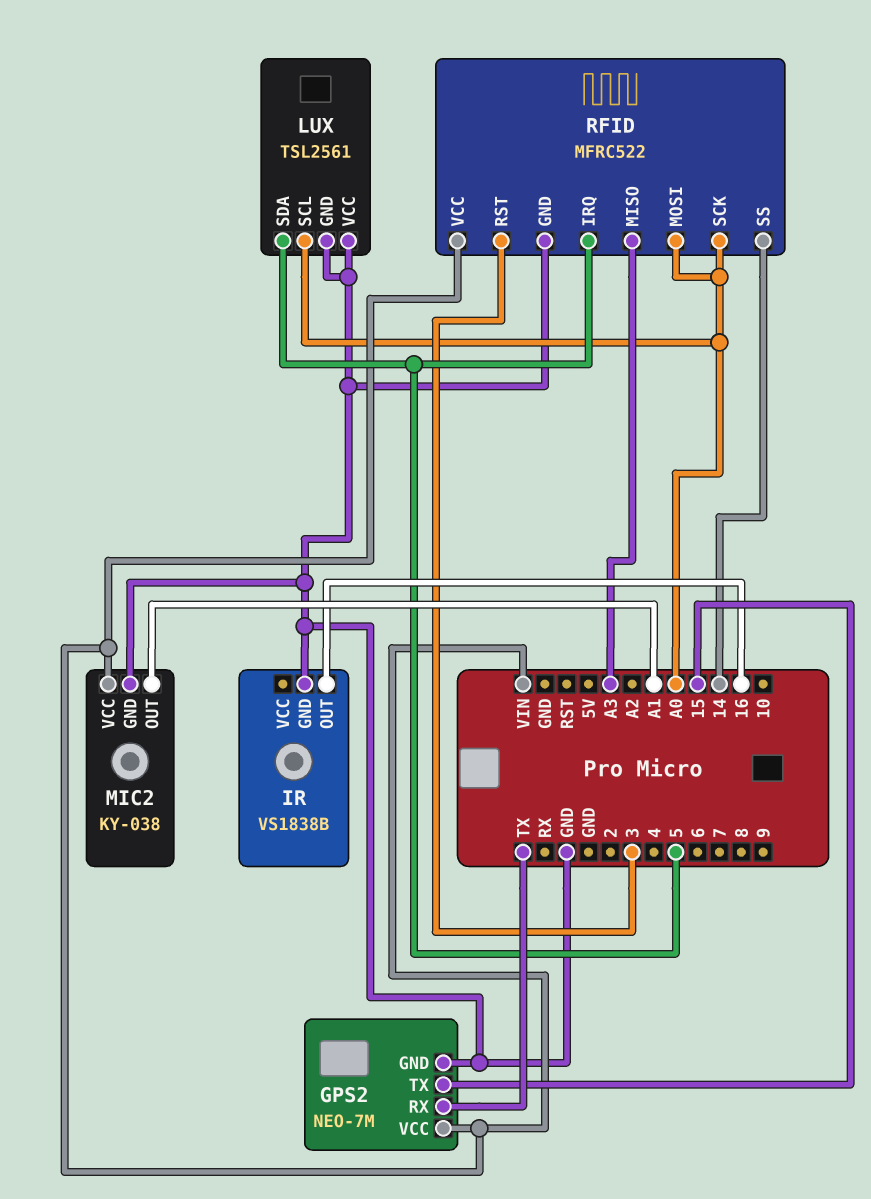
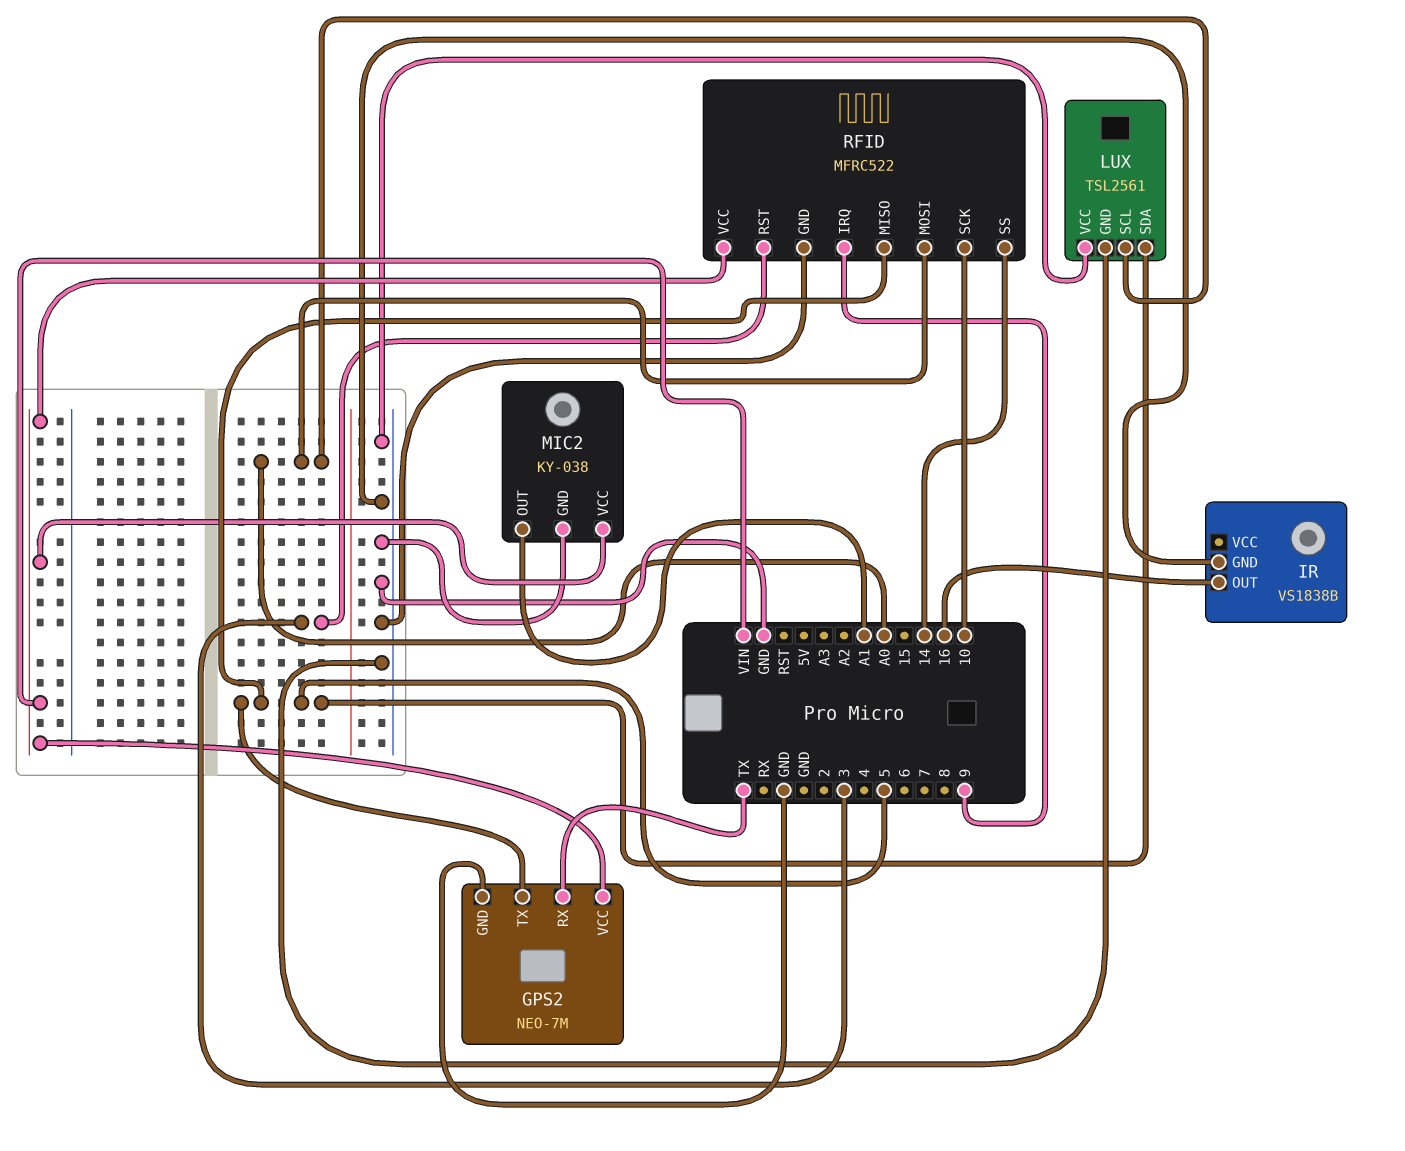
GPS2 pin TX: 15 -> 5
RFID pin IRQ: 5 -> 9
RFID pin MISO: A3 -> 5
RFID pin SCK: A0 -> 10

